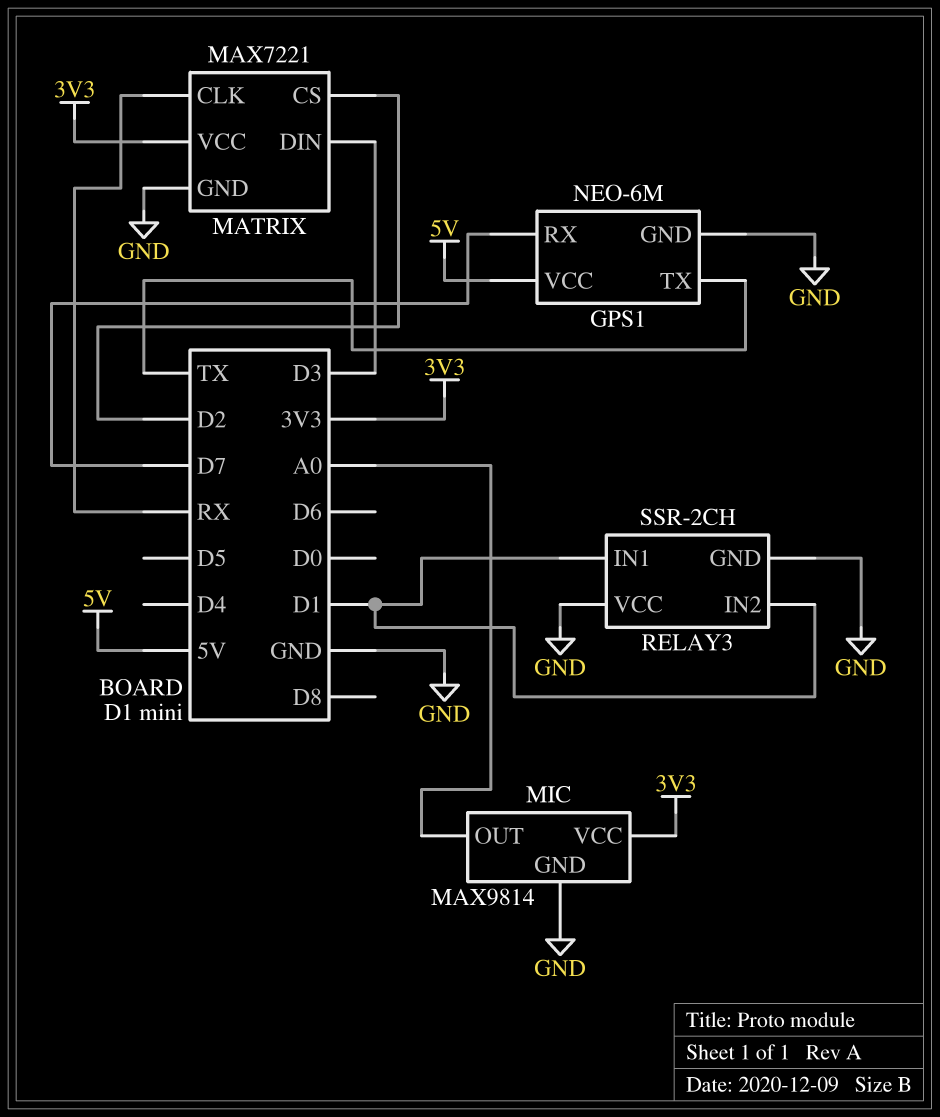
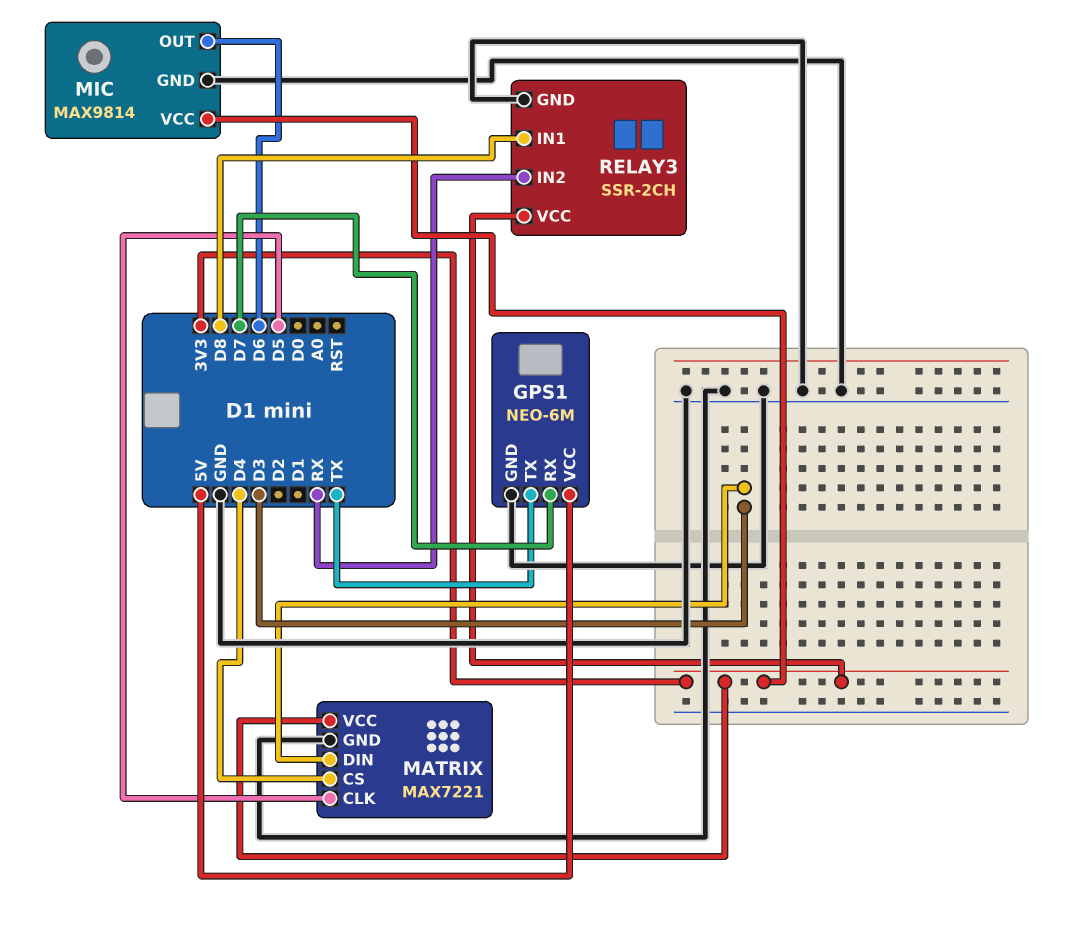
MATRIX pin CLK: RX -> D5
MATRIX pin CS: D2 -> D4
MIC pin OUT: A0 -> D6
RELAY3 pin IN1: D1 -> D8
RELAY3 pin IN2: D1 -> RX
RELAY3 pin VCC: GND -> 3V3

